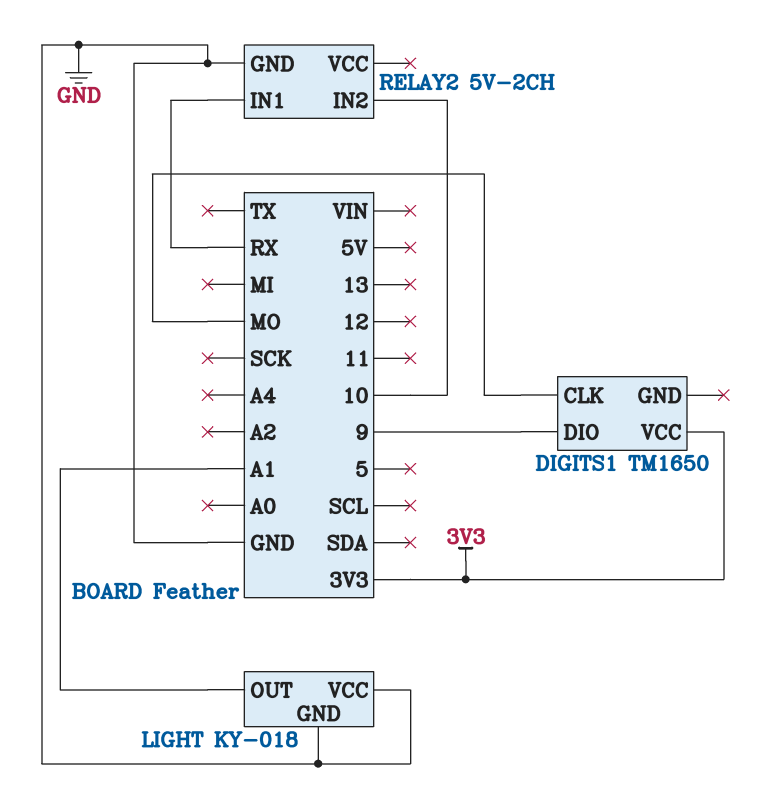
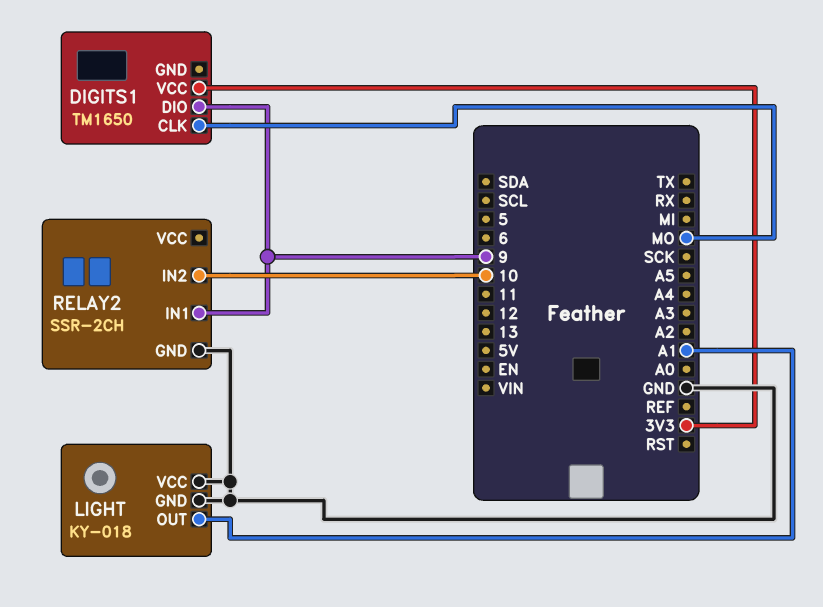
RELAY2: 5V-2CH -> SSR-2CH
RELAY2 pin IN1: RX -> 9

